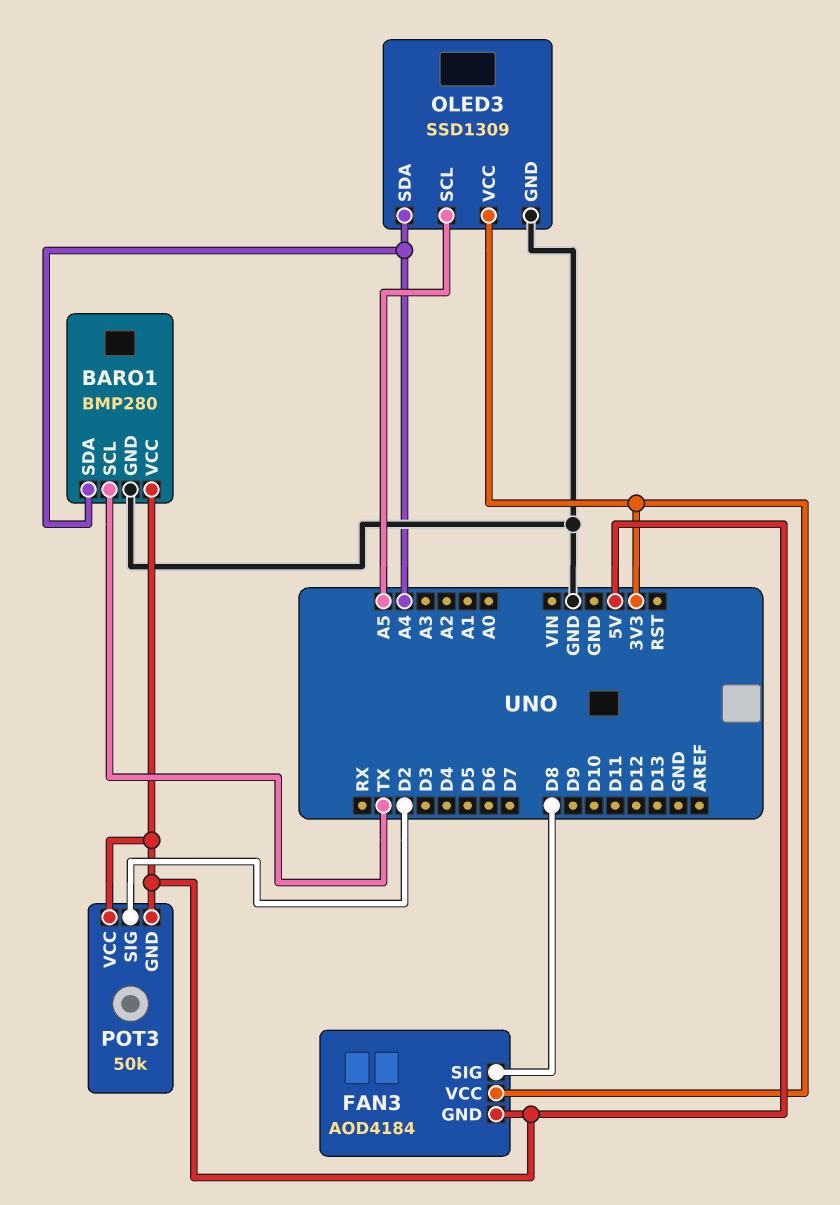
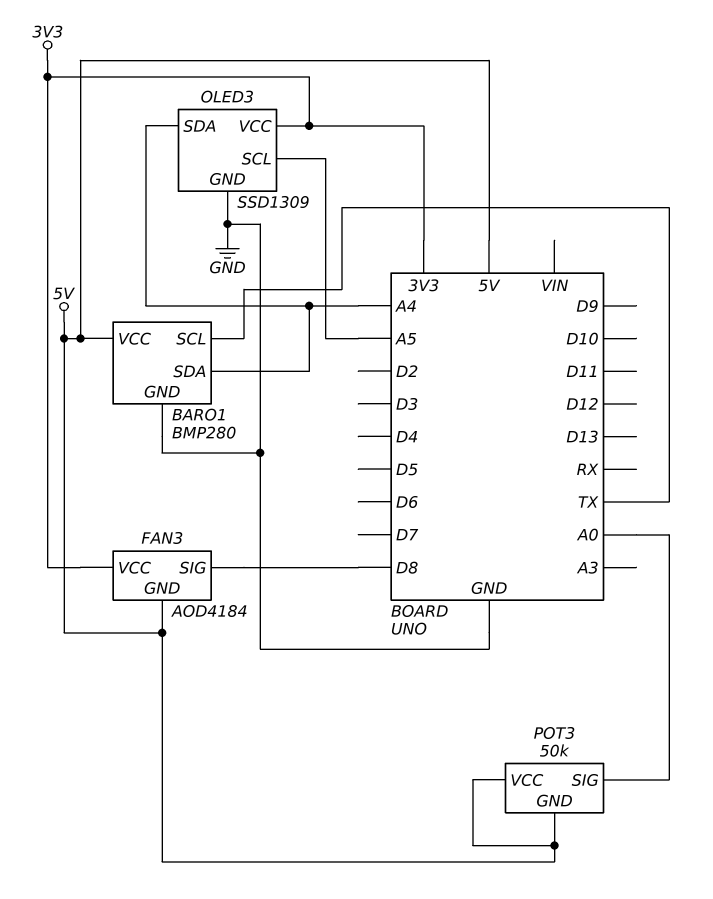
POT3 pin SIG: D2 -> A0

